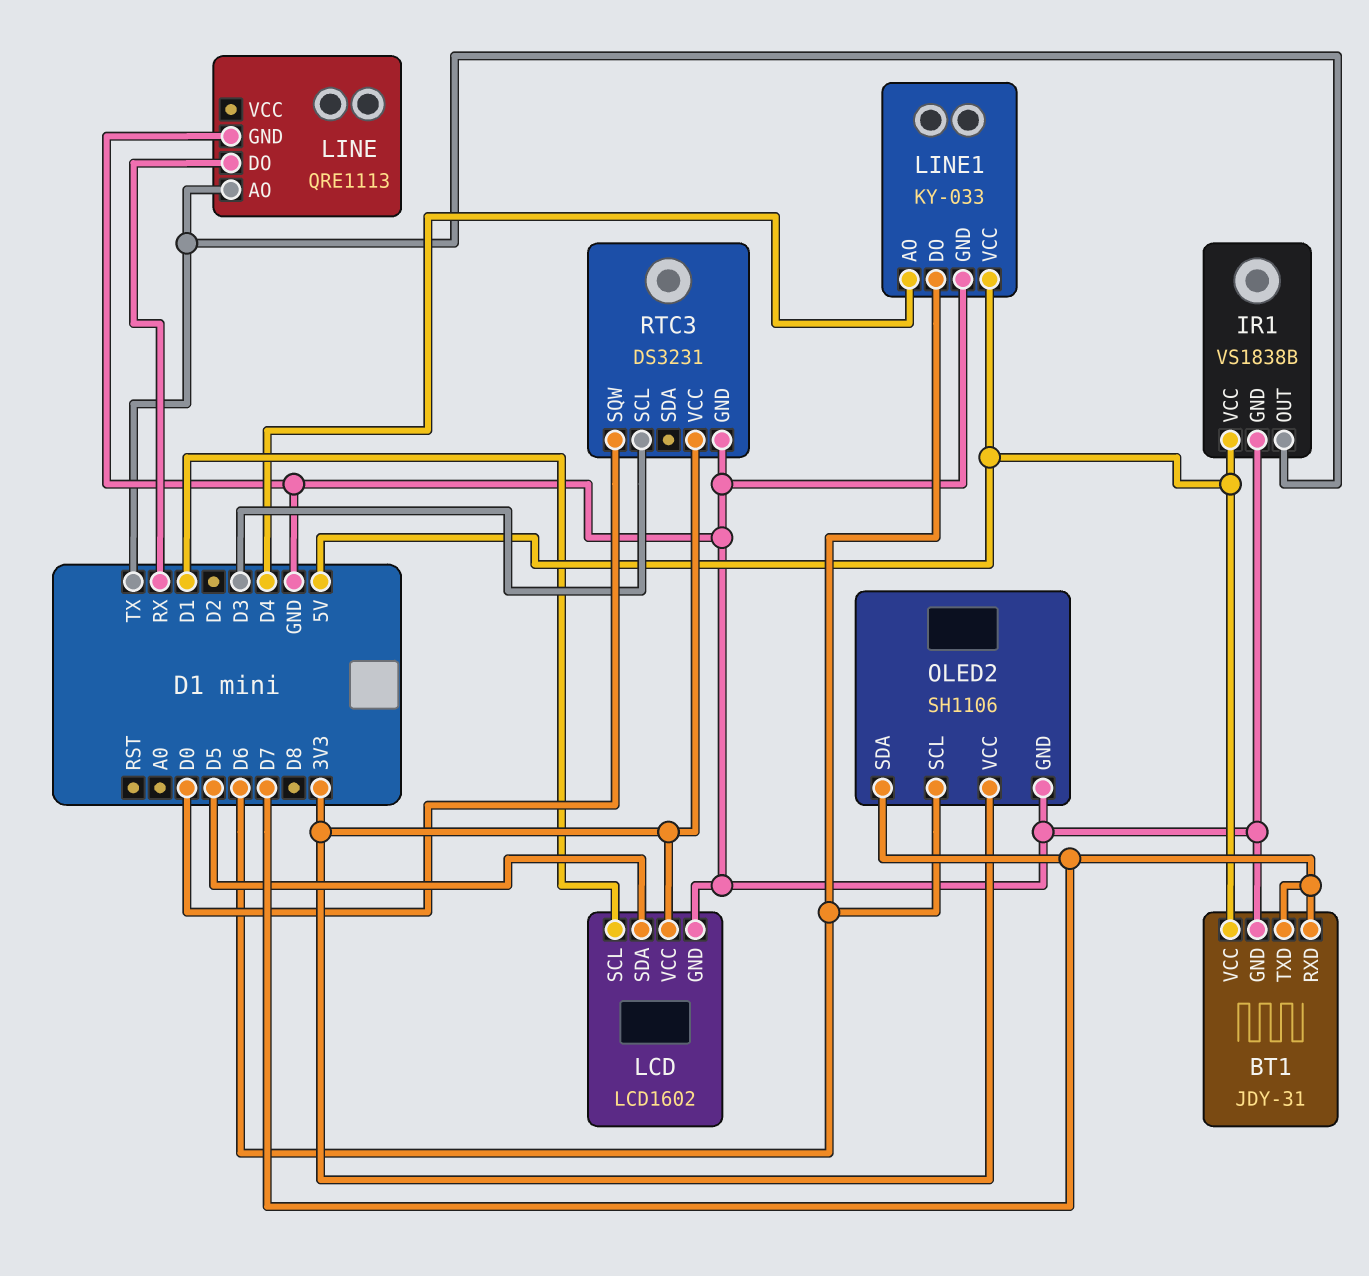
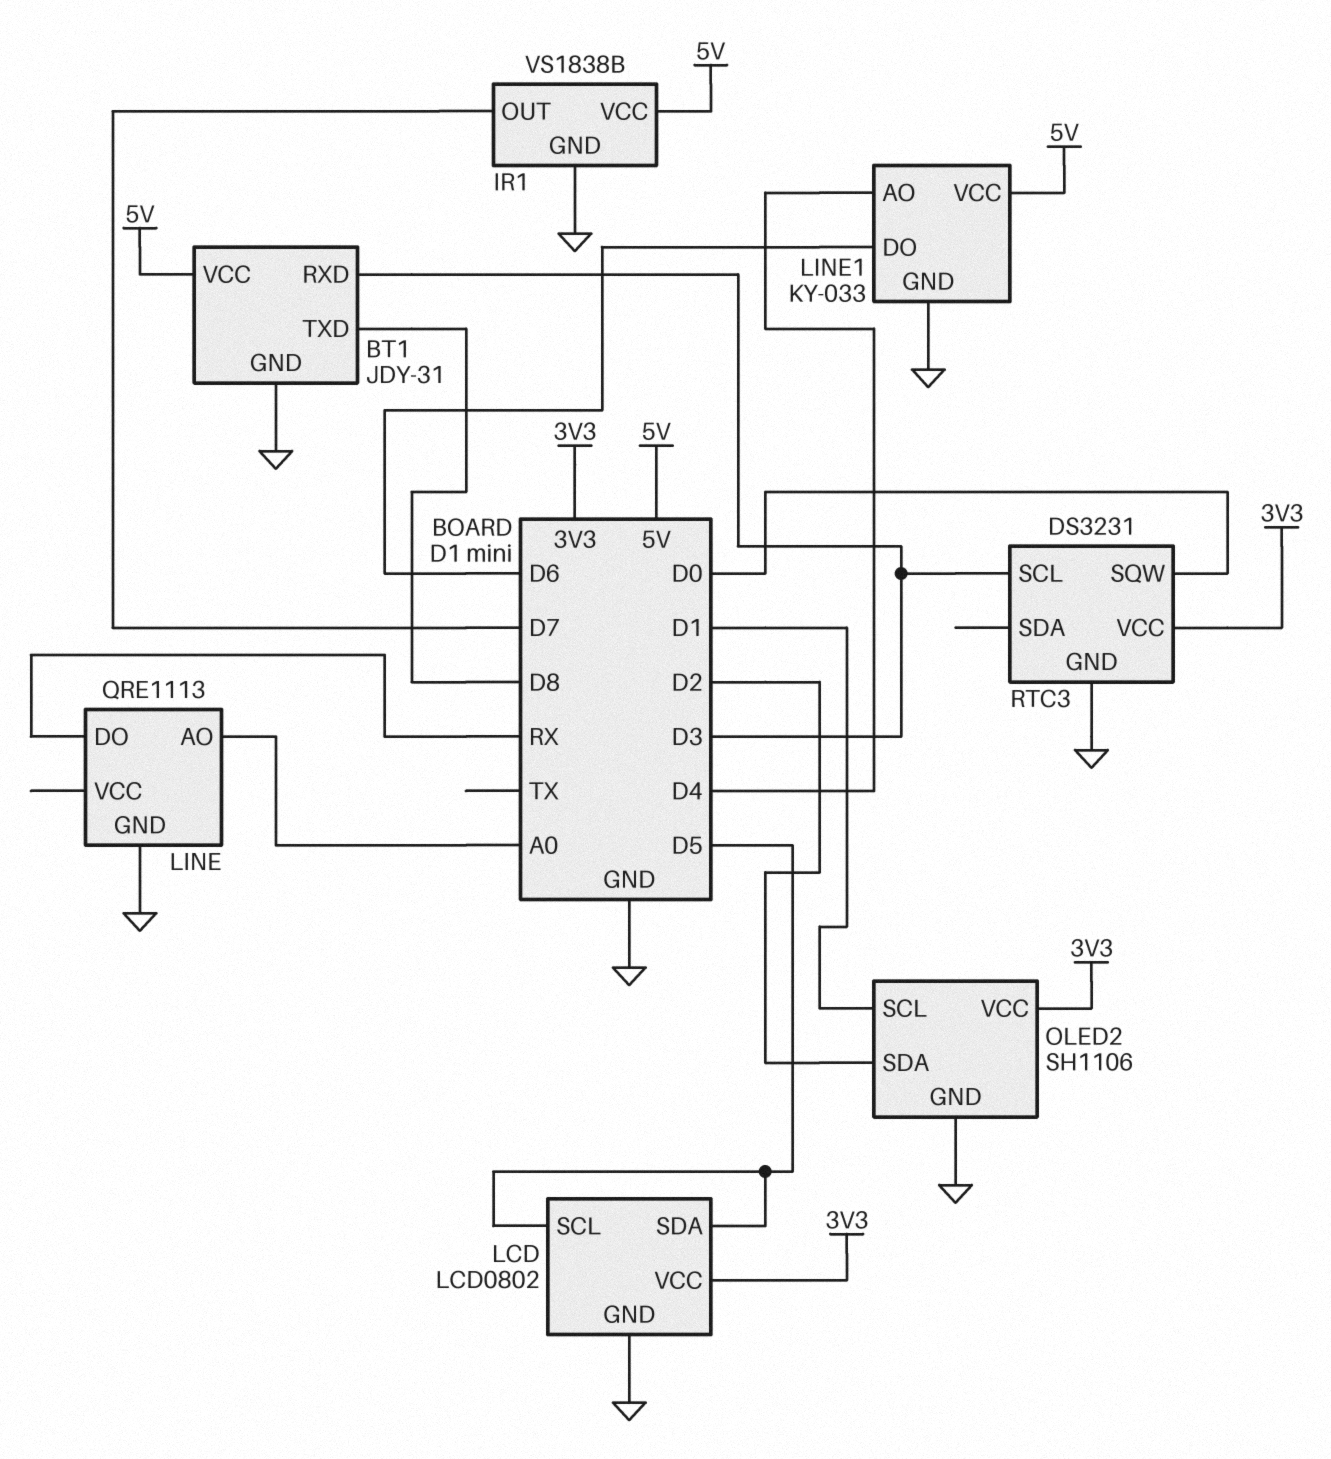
BT1 pin RXD: D7 -> D3
BT1 pin TXD: D7 -> D8
IR1 pin OUT: TX -> D7
LCD: LCD1602 -> LCD0802
LCD pin SCL: D1 -> D5
LINE pin AO: TX -> A0
OLED2 pin SCL: D6 -> D1
OLED2 pin SDA: D7 -> D2

